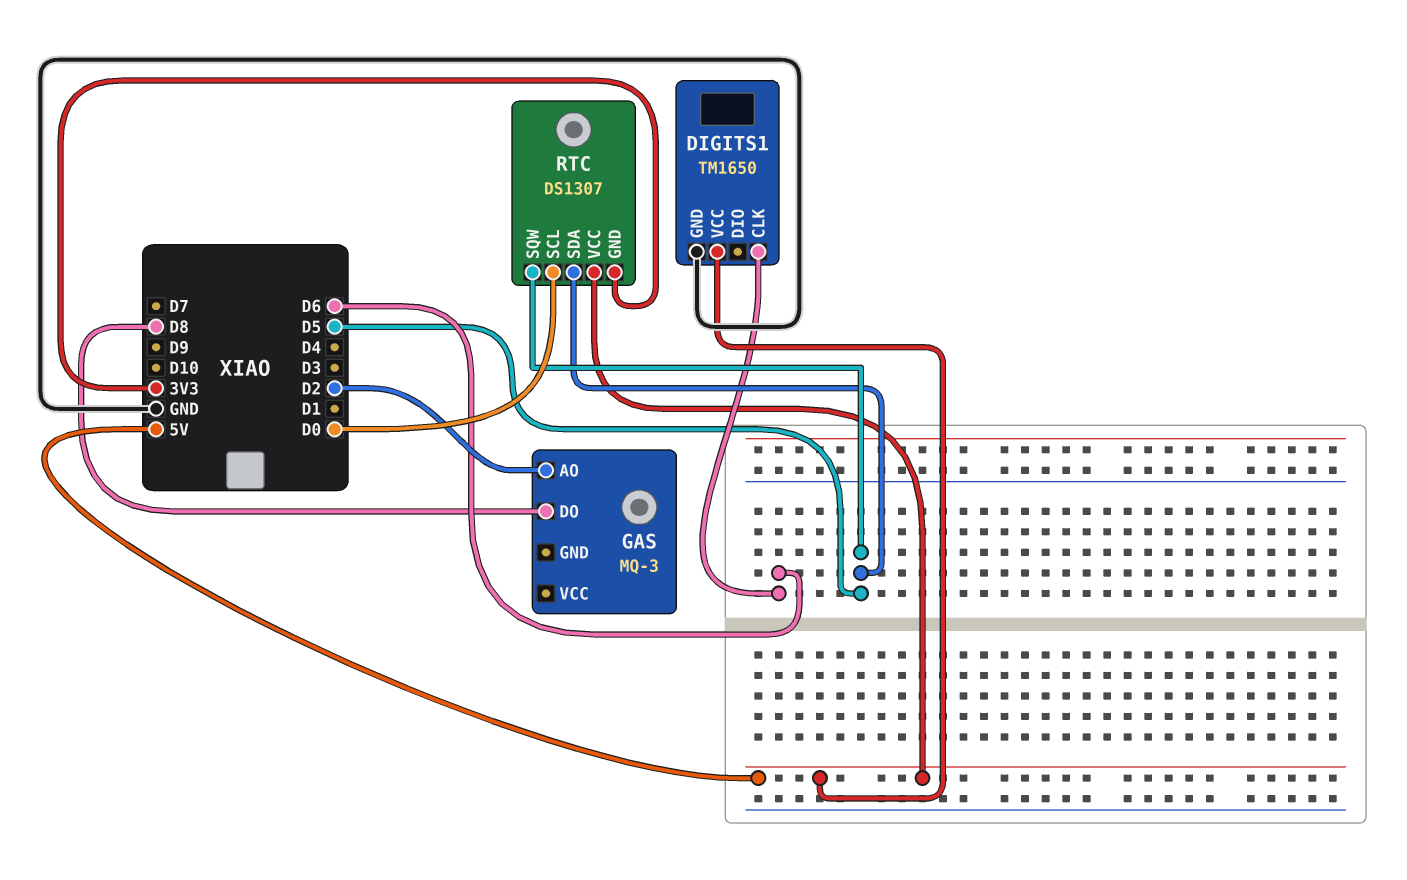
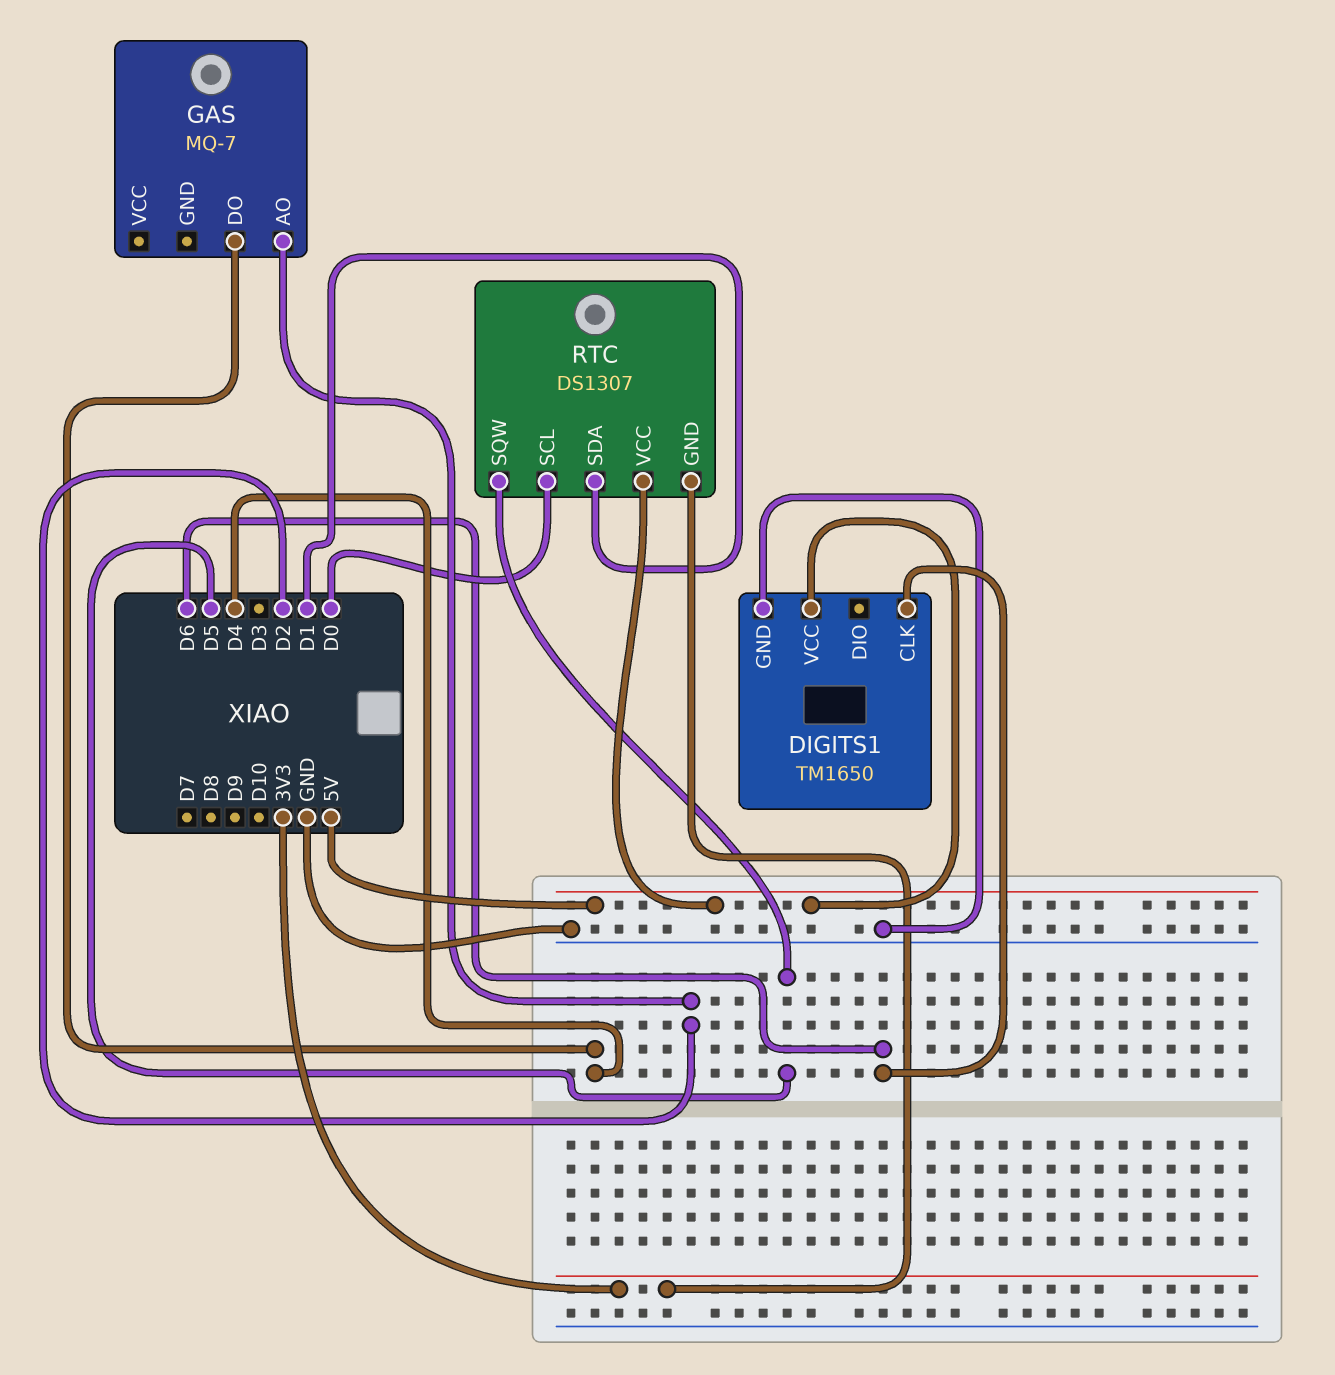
GAS: MQ-3 -> MQ-7
GAS pin DO: D8 -> D4
RTC pin SDA: D5 -> D1

